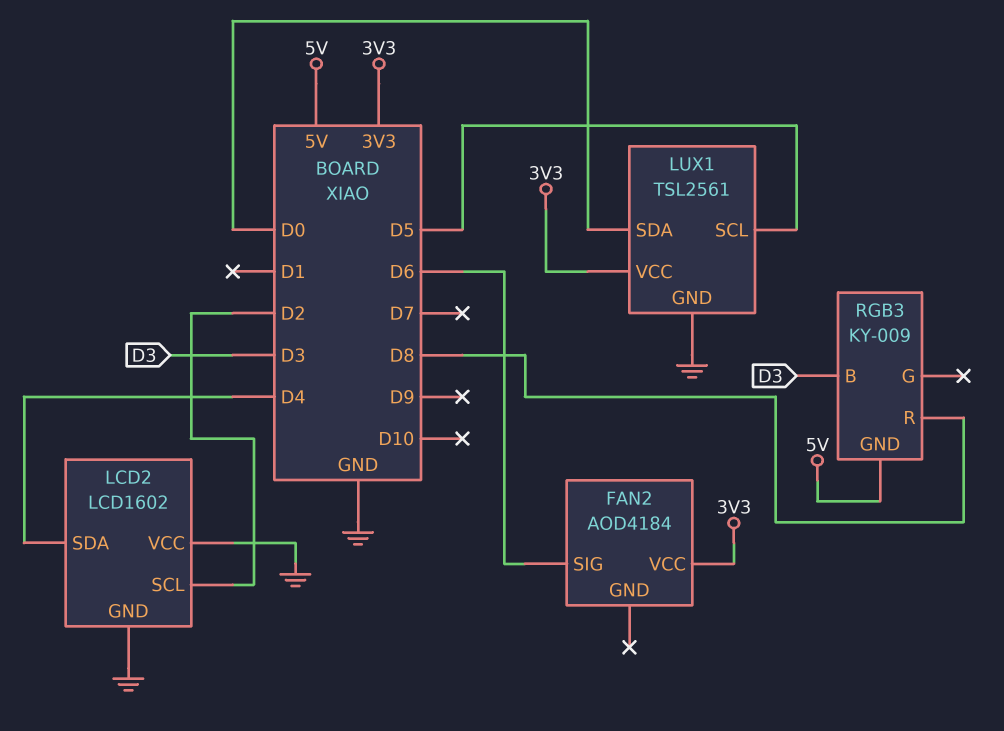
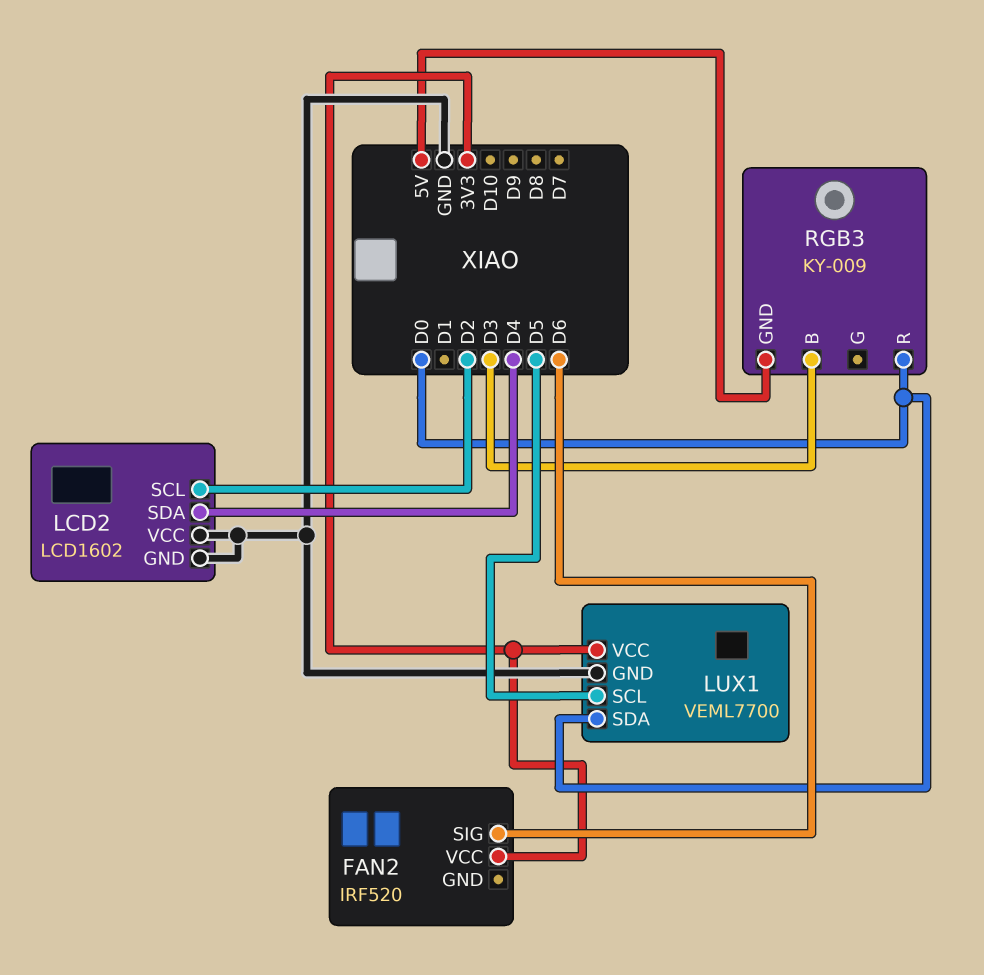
FAN2: AOD4184 -> IRF520
LUX1: TSL2561 -> VEML7700
RGB3 pin R: D8 -> D0

